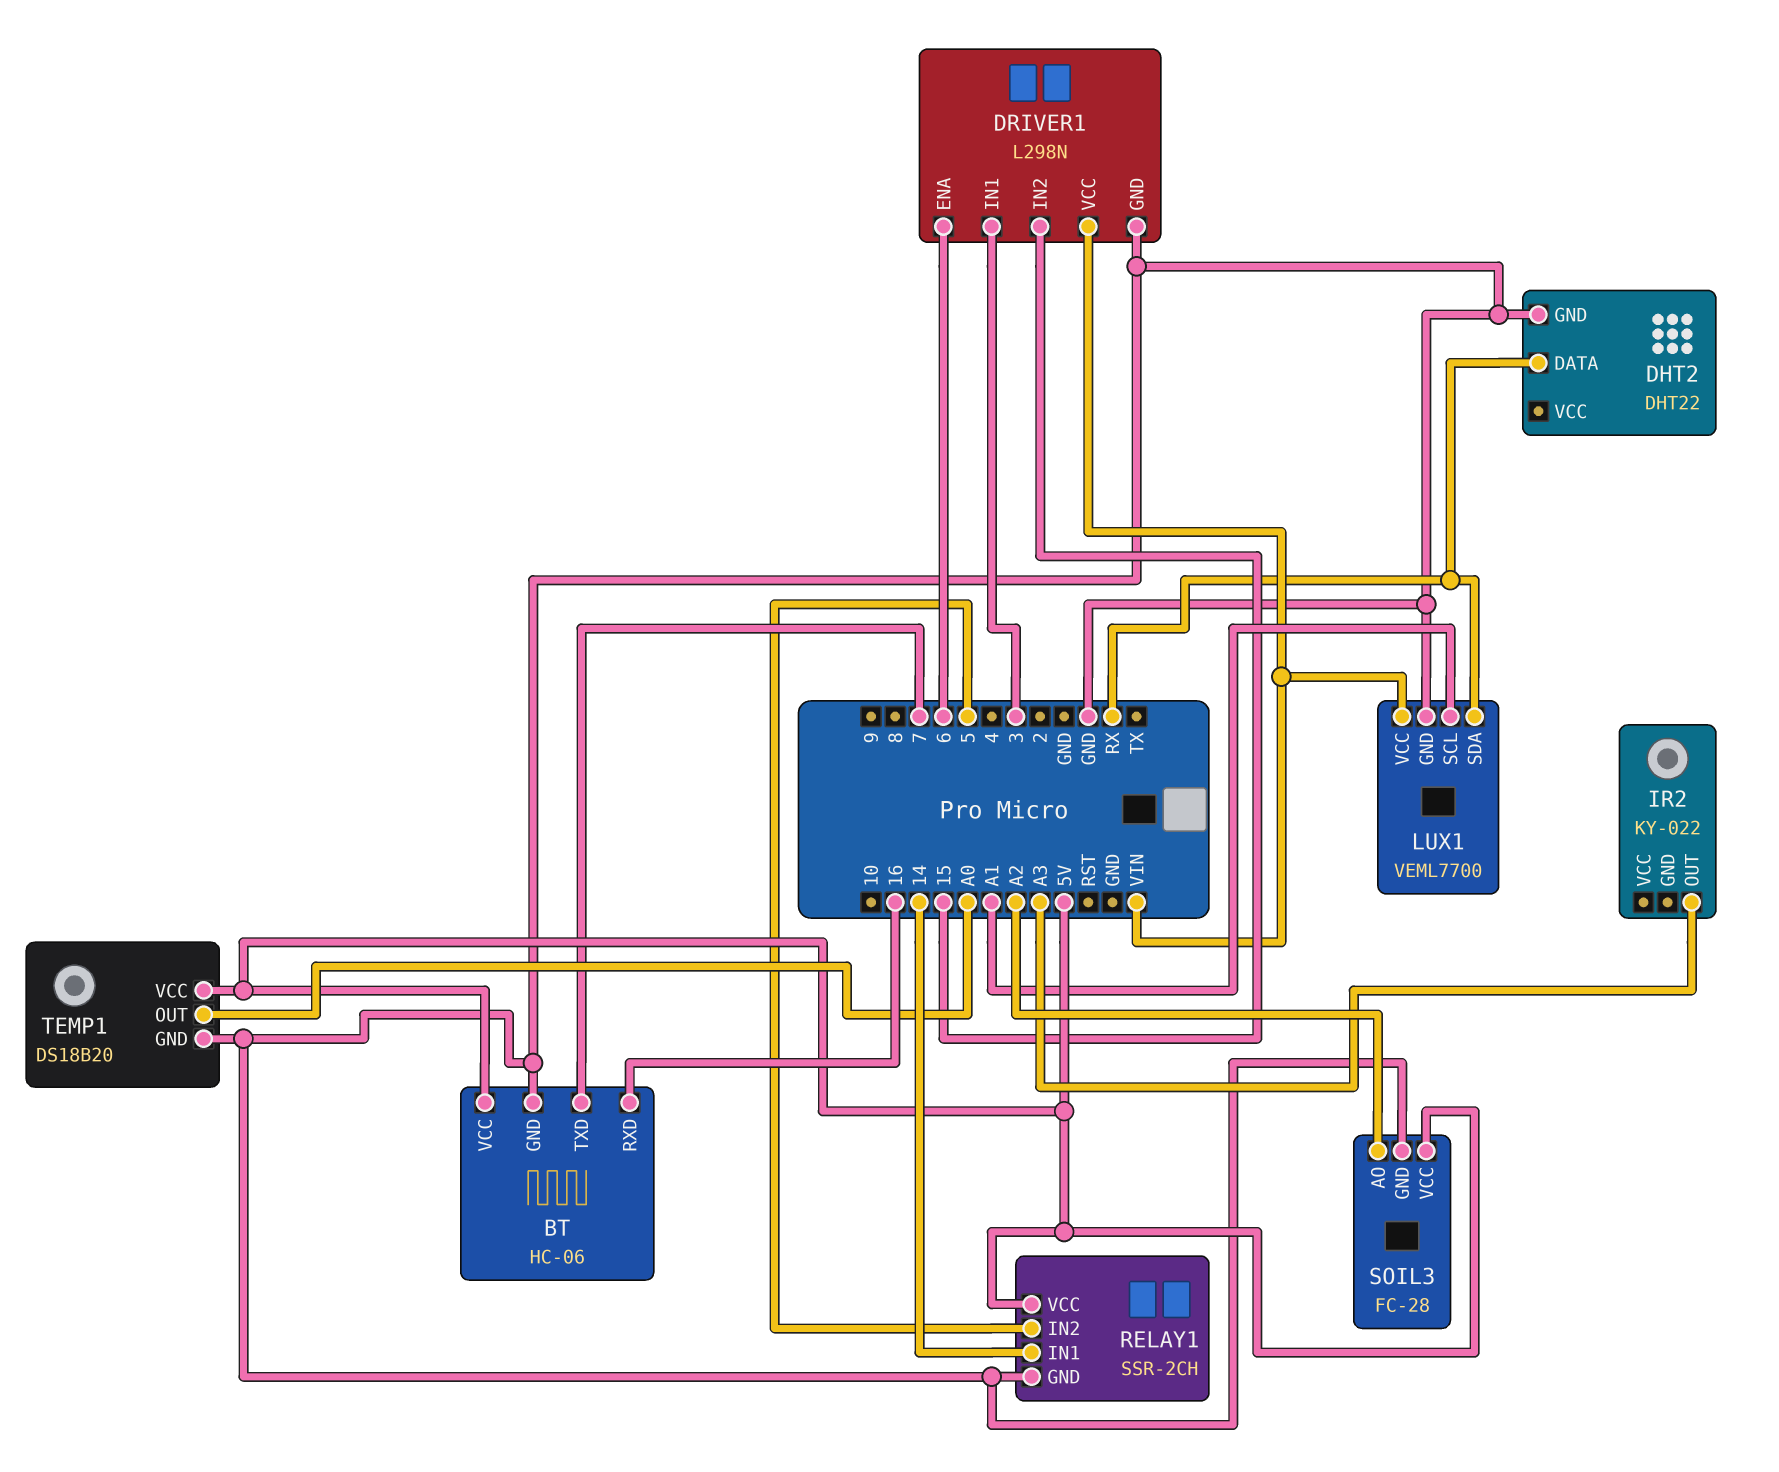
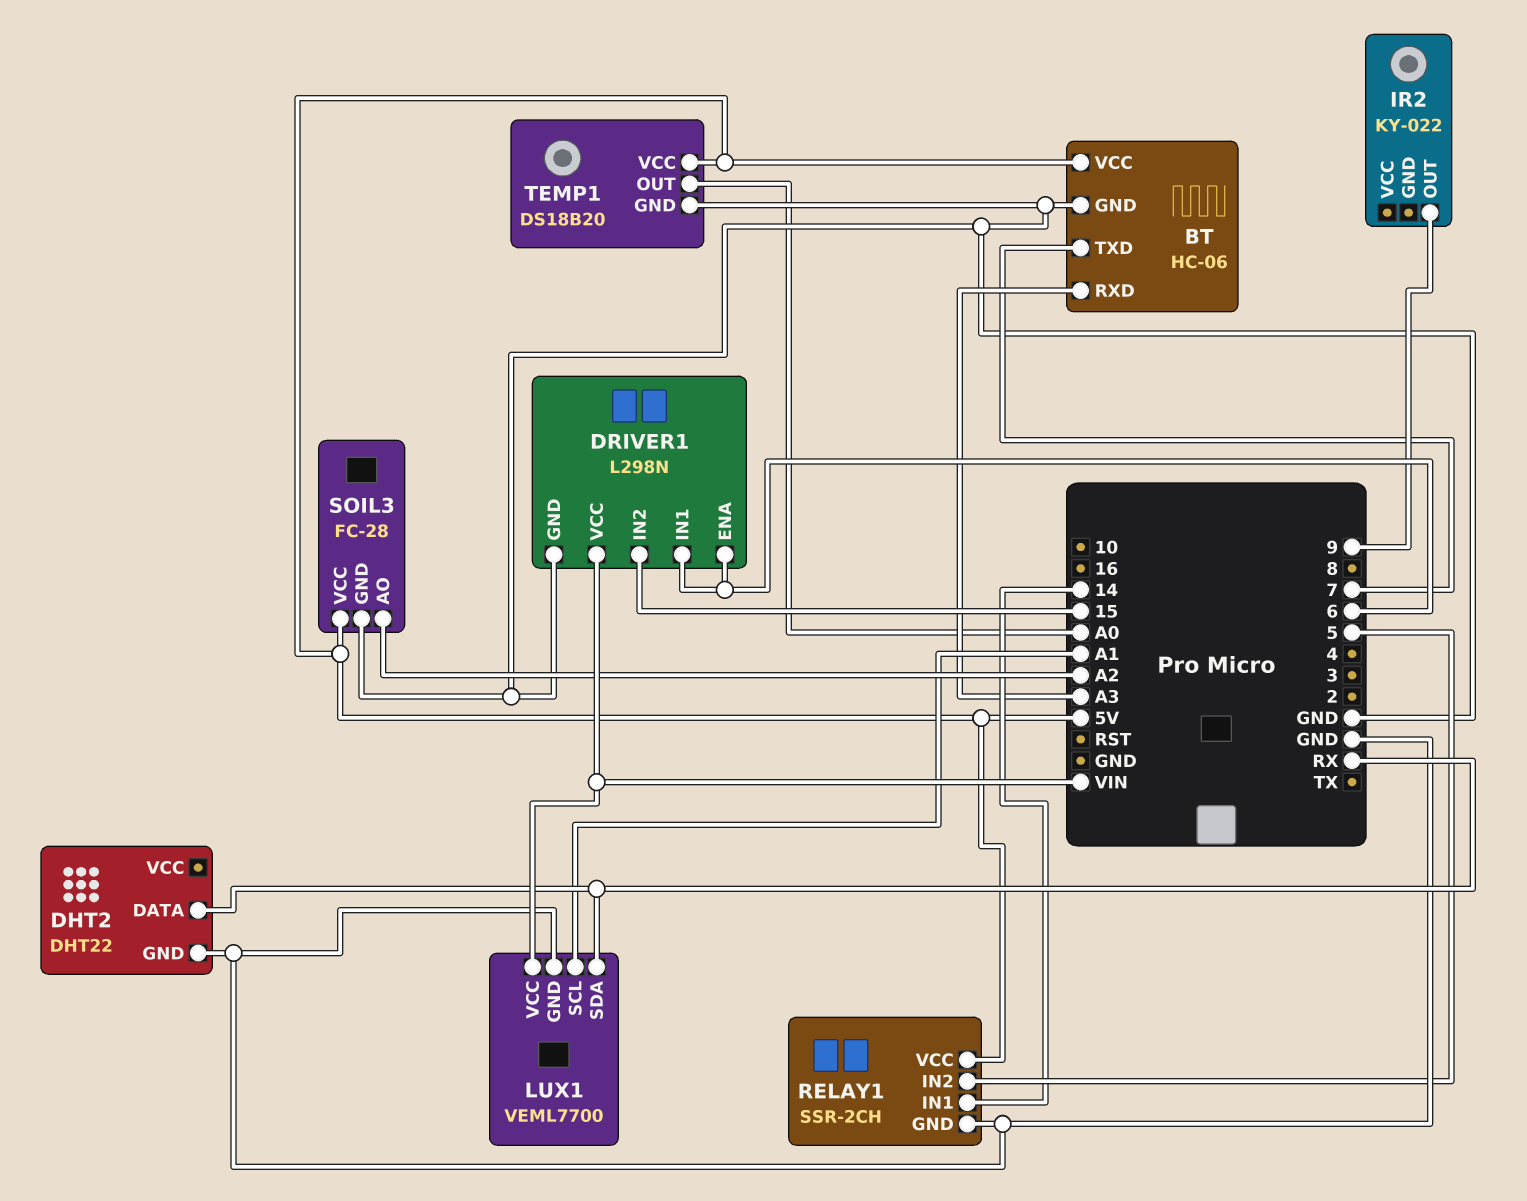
BT pin RXD: 16 -> A3
DRIVER1 pin IN1: 3 -> 6
IR2 pin OUT: A3 -> 9

